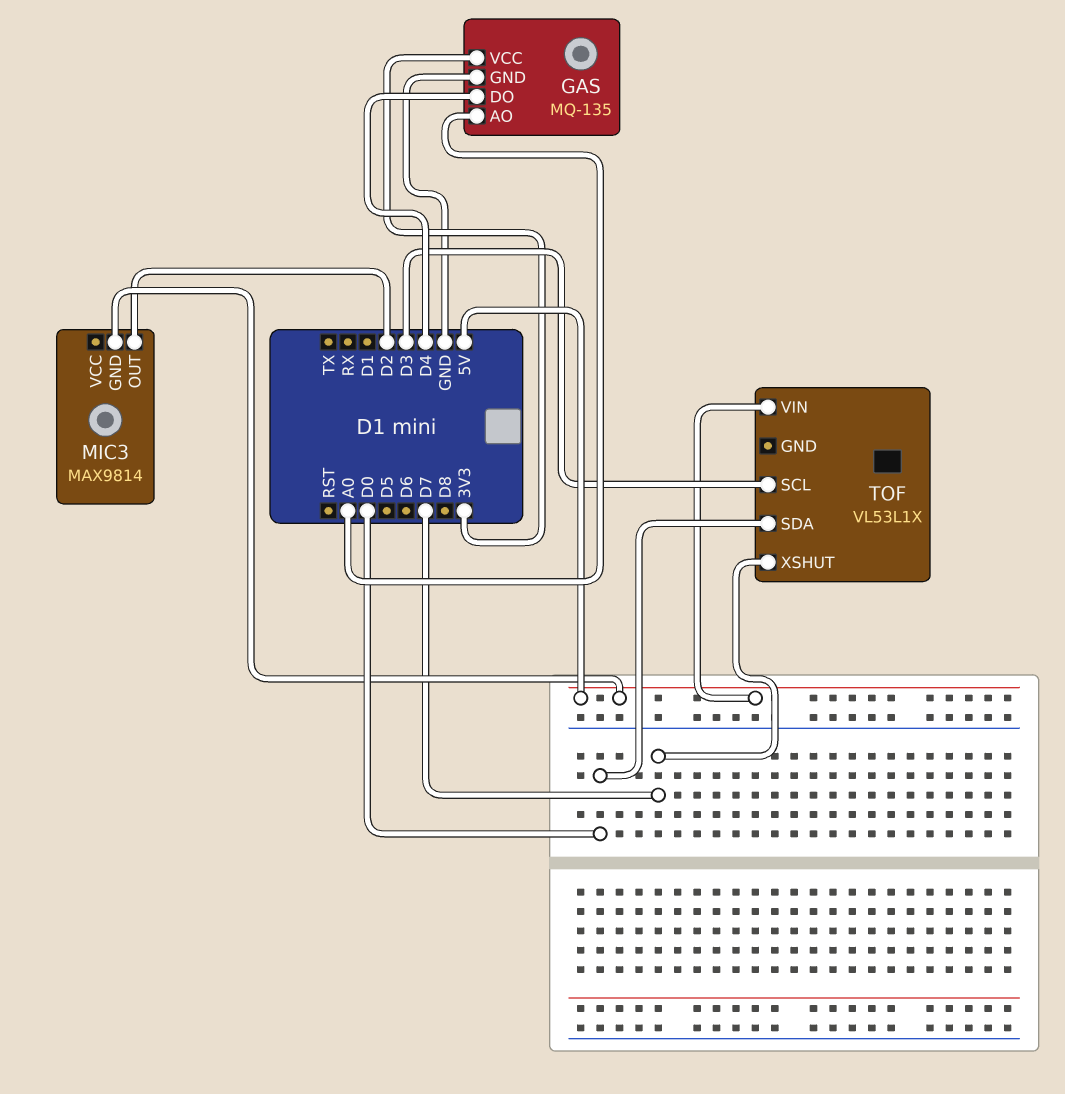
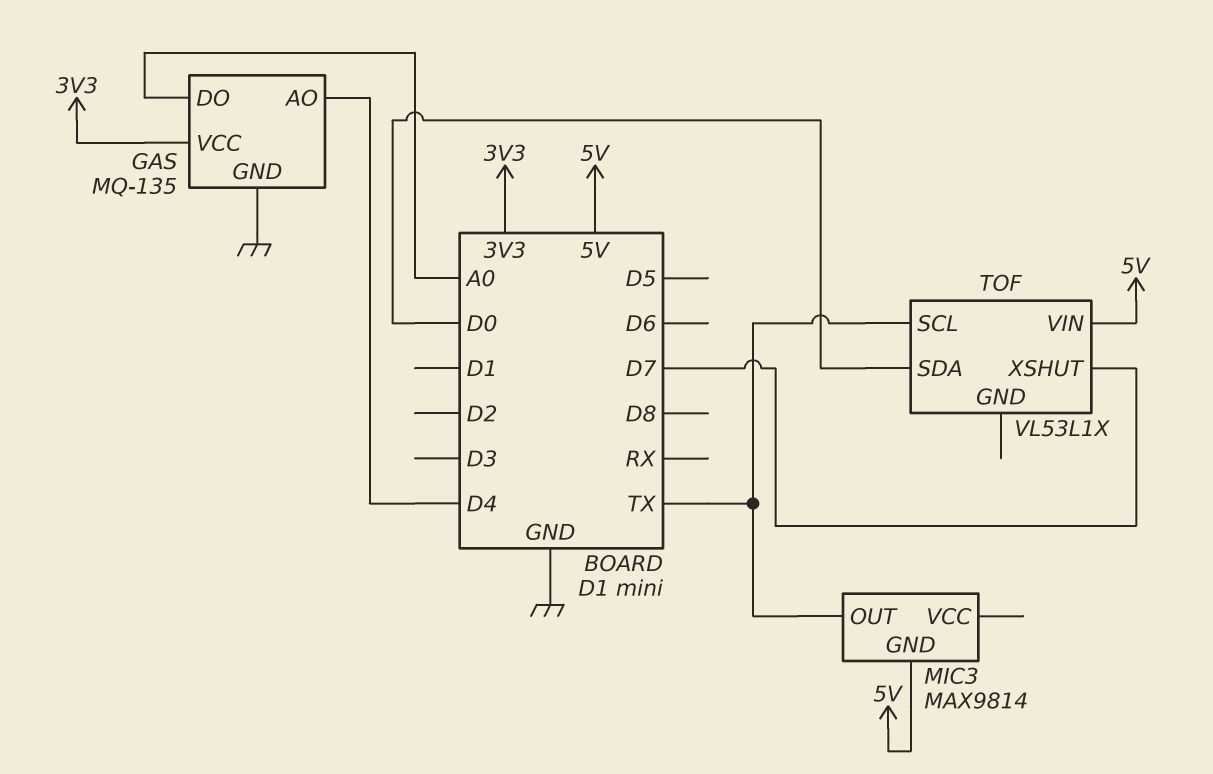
GAS pin AO: A0 -> D4
GAS pin DO: D4 -> A0
MIC3 pin OUT: D2 -> TX
TOF pin SCL: D3 -> TX

